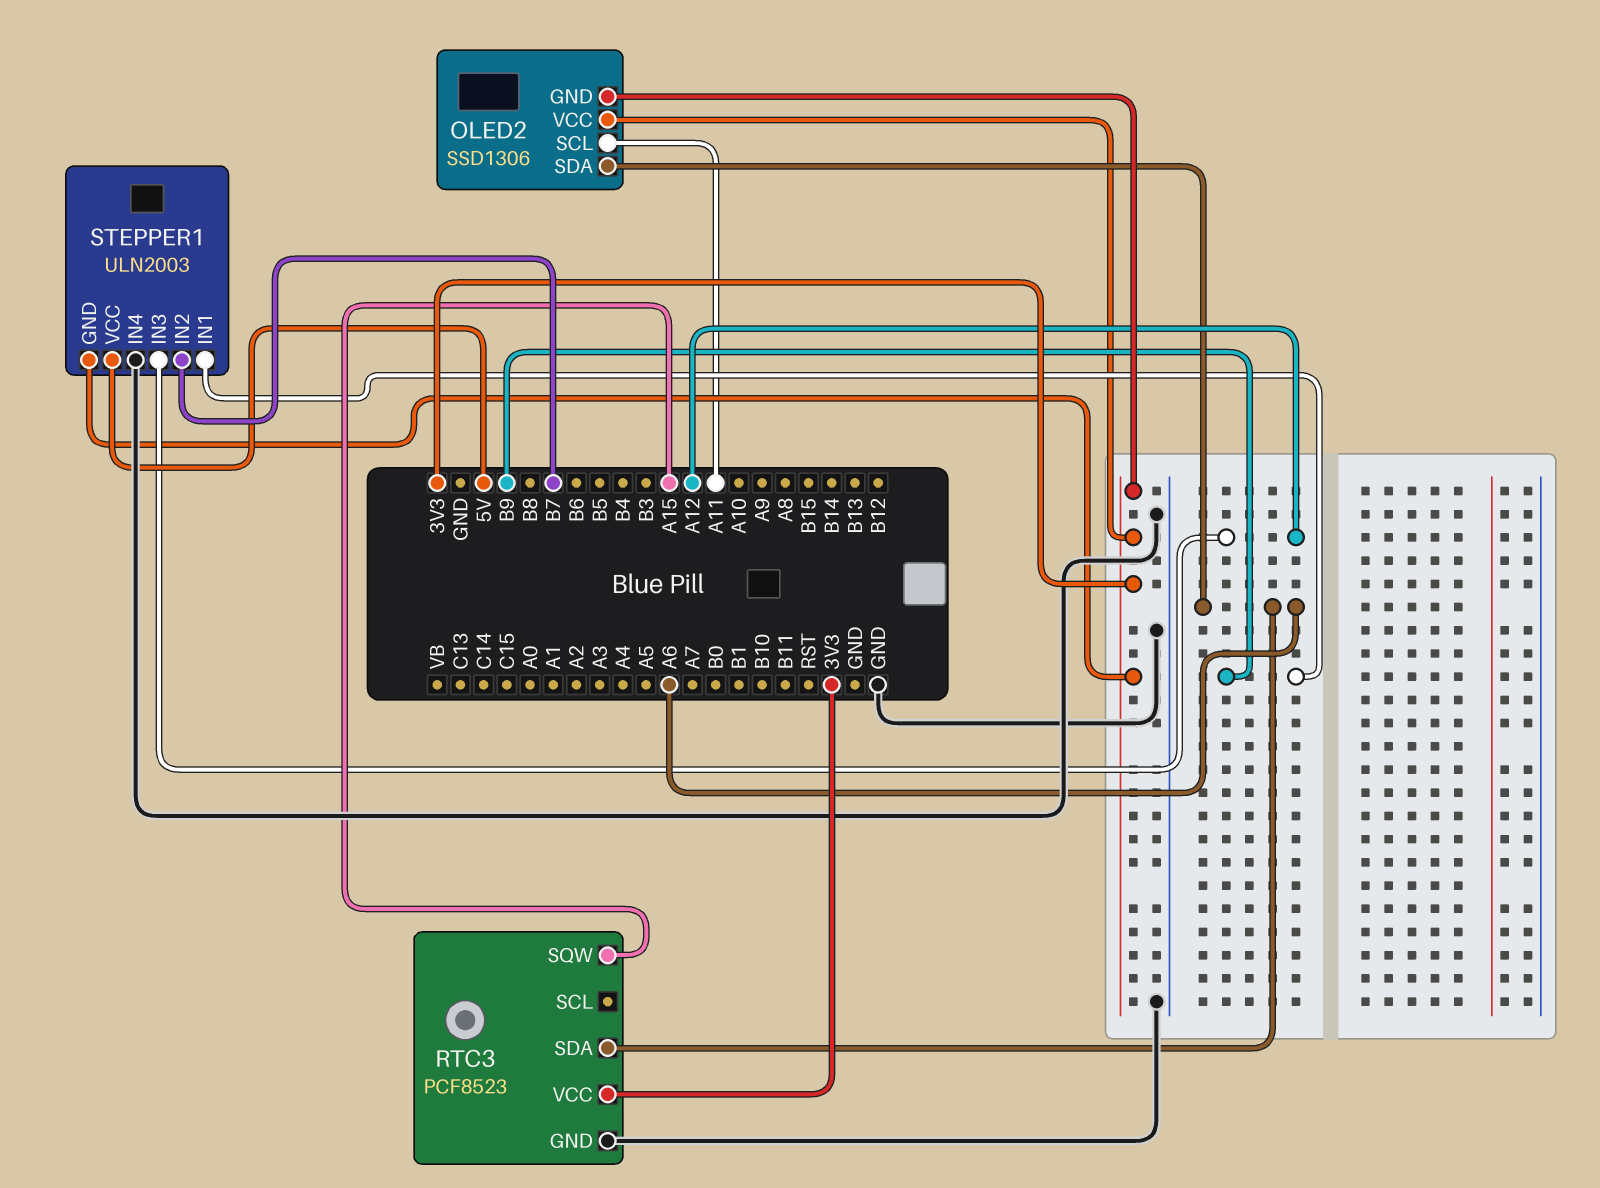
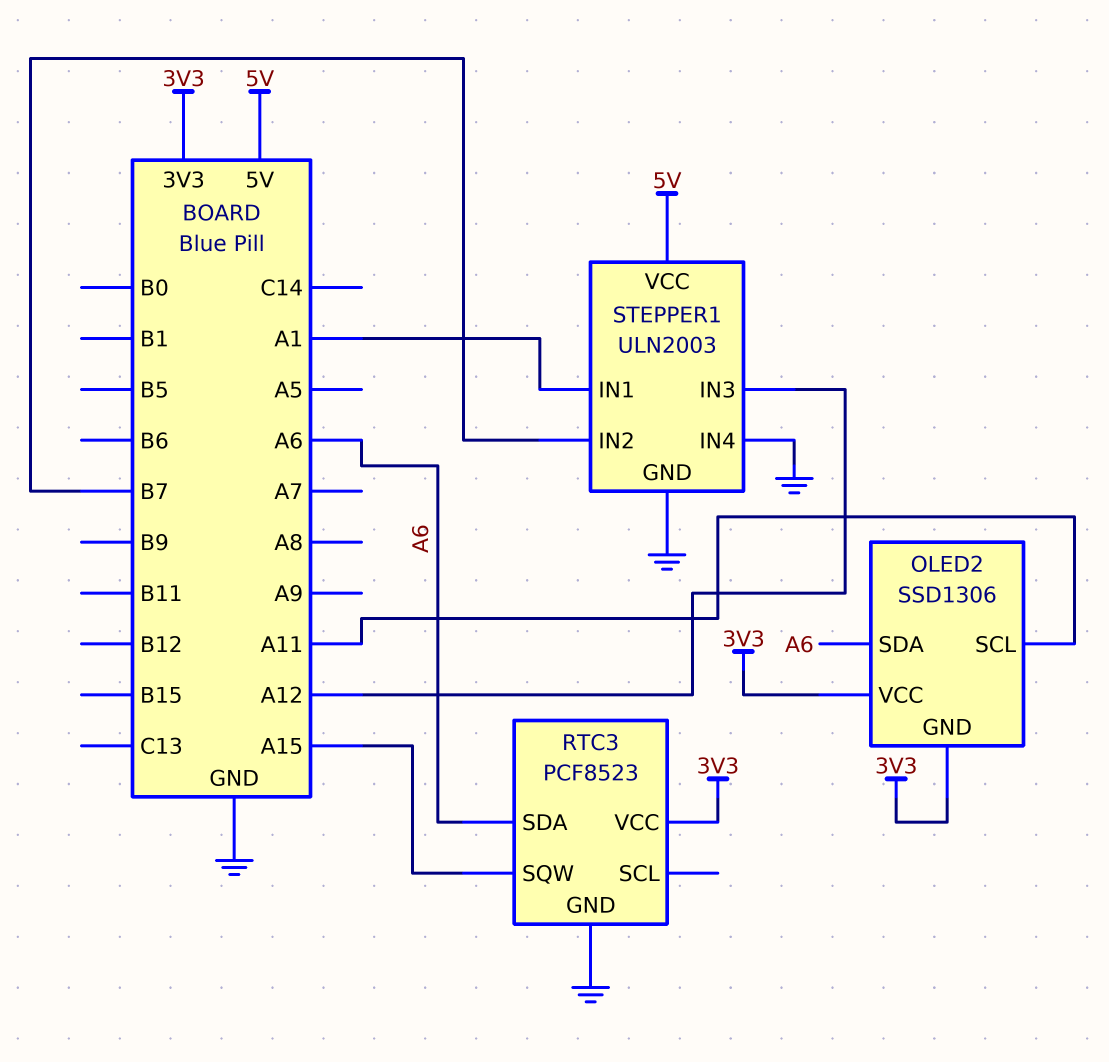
STEPPER1 pin GND: 3V3 -> GND
STEPPER1 pin IN1: B9 -> A1

